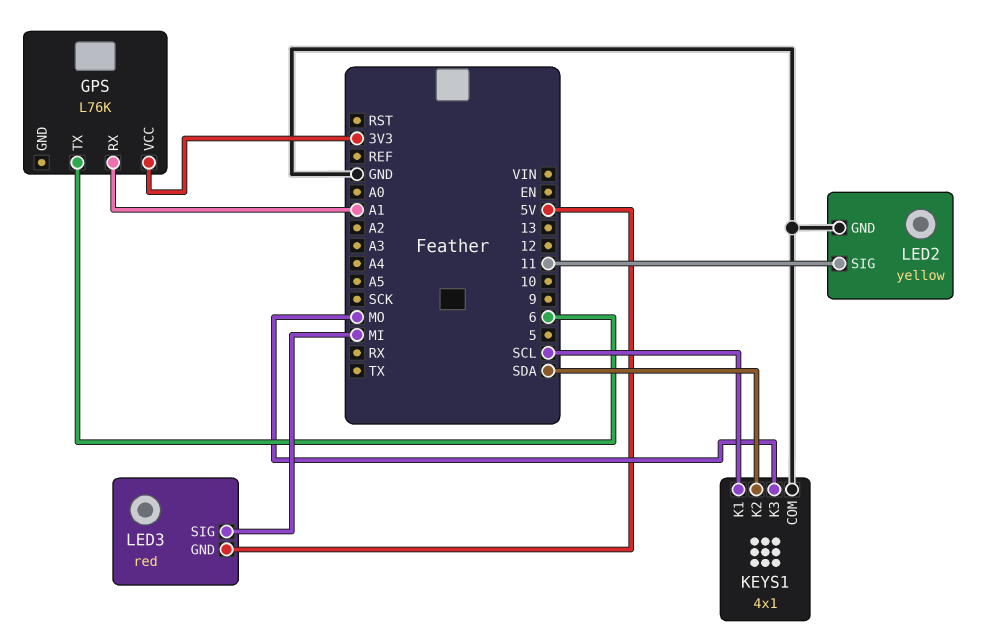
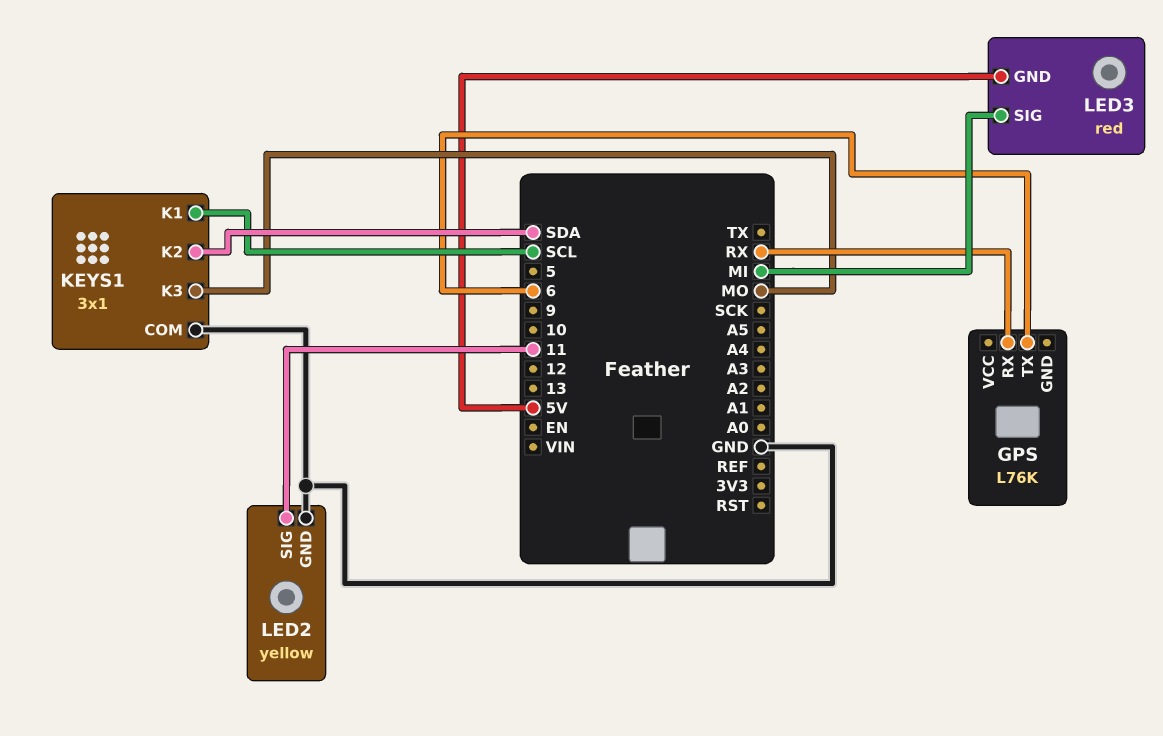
GPS pin RX: A1 -> RX
GPS pin VCC: 3V3 -> none
KEYS1: 4x1 -> 3x1

